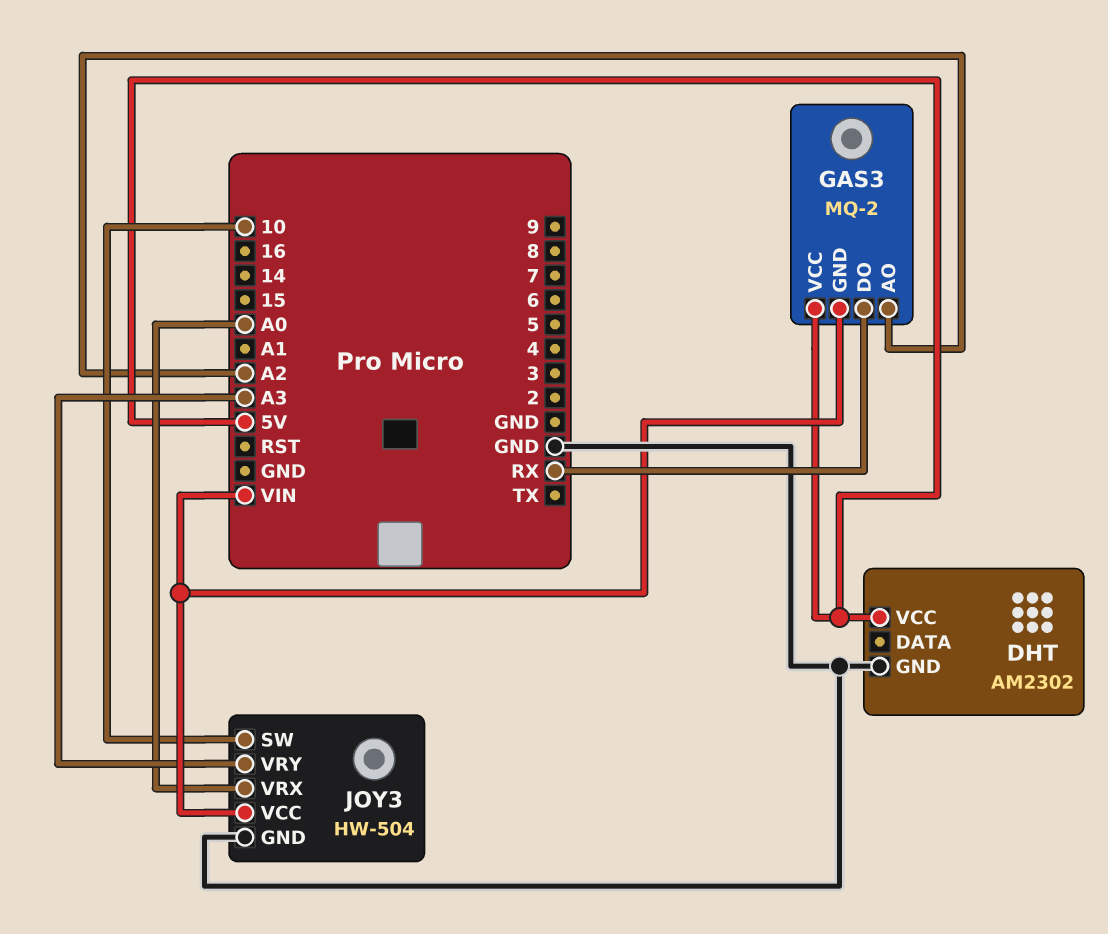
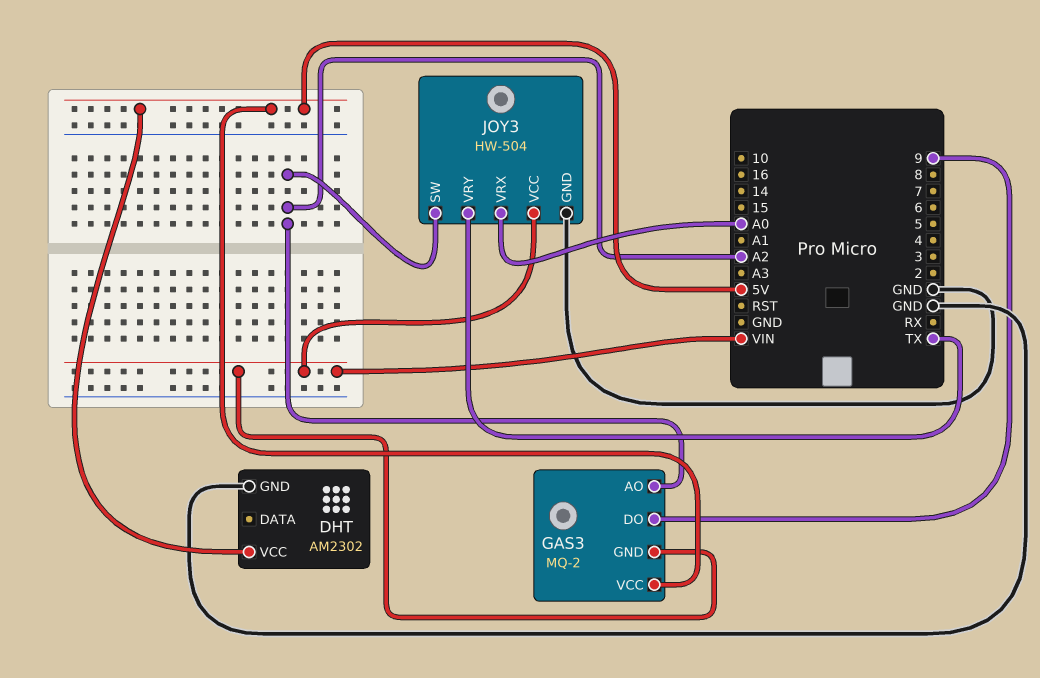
GAS3 pin DO: RX -> 9
JOY3 pin SW: 10 -> A2
JOY3 pin VRY: A3 -> TX

